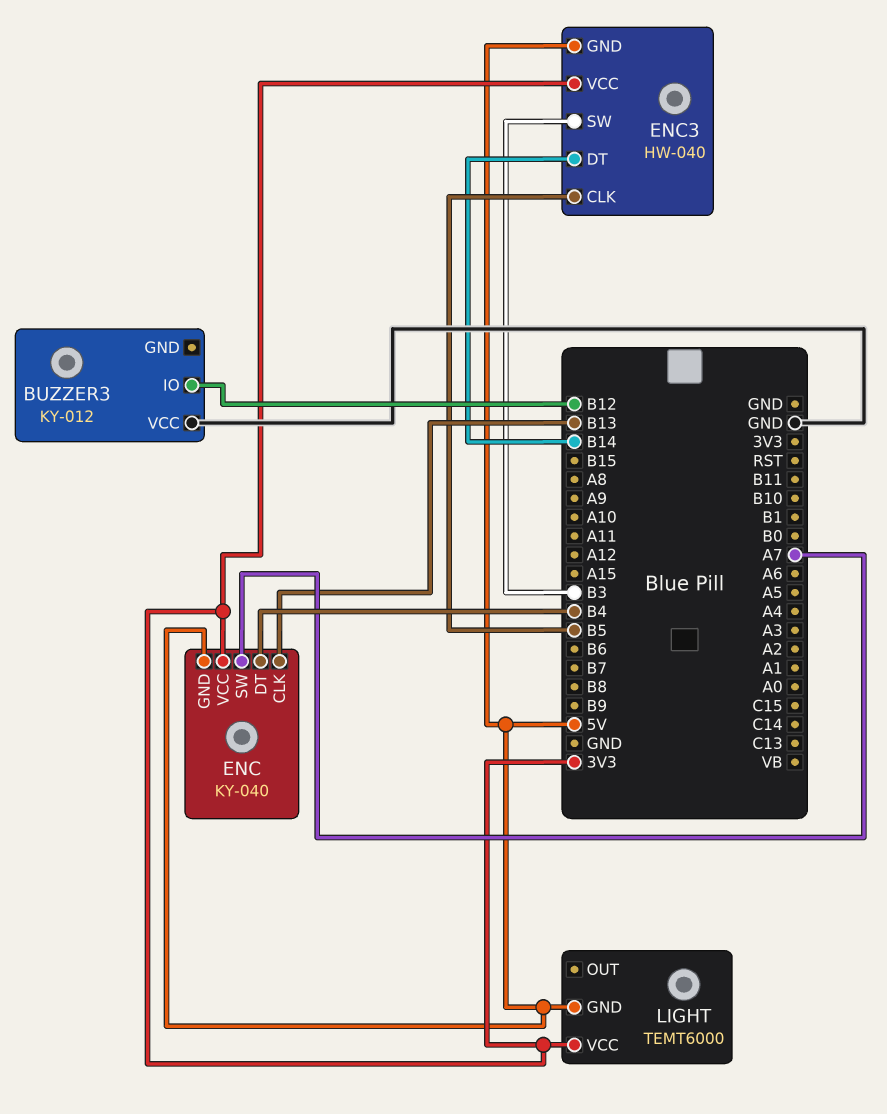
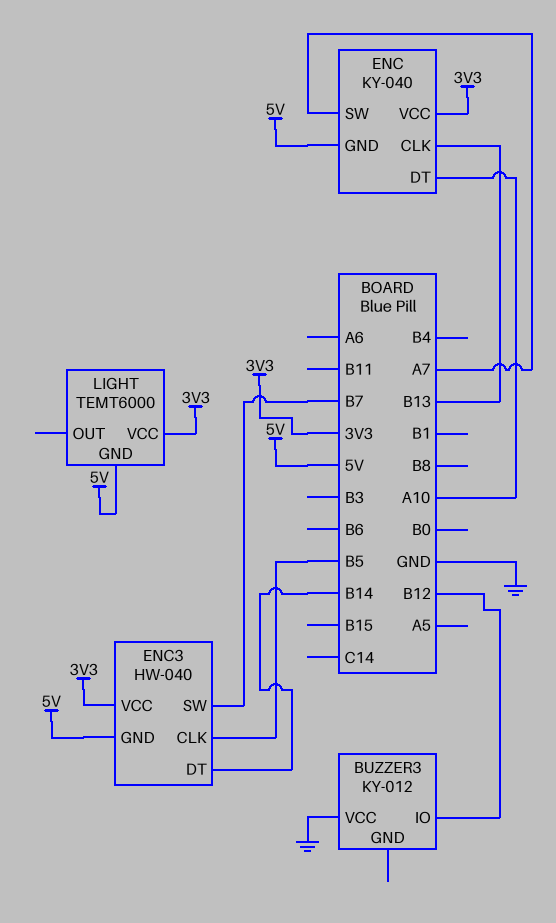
ENC pin DT: B4 -> A10
ENC3 pin SW: B3 -> B7

